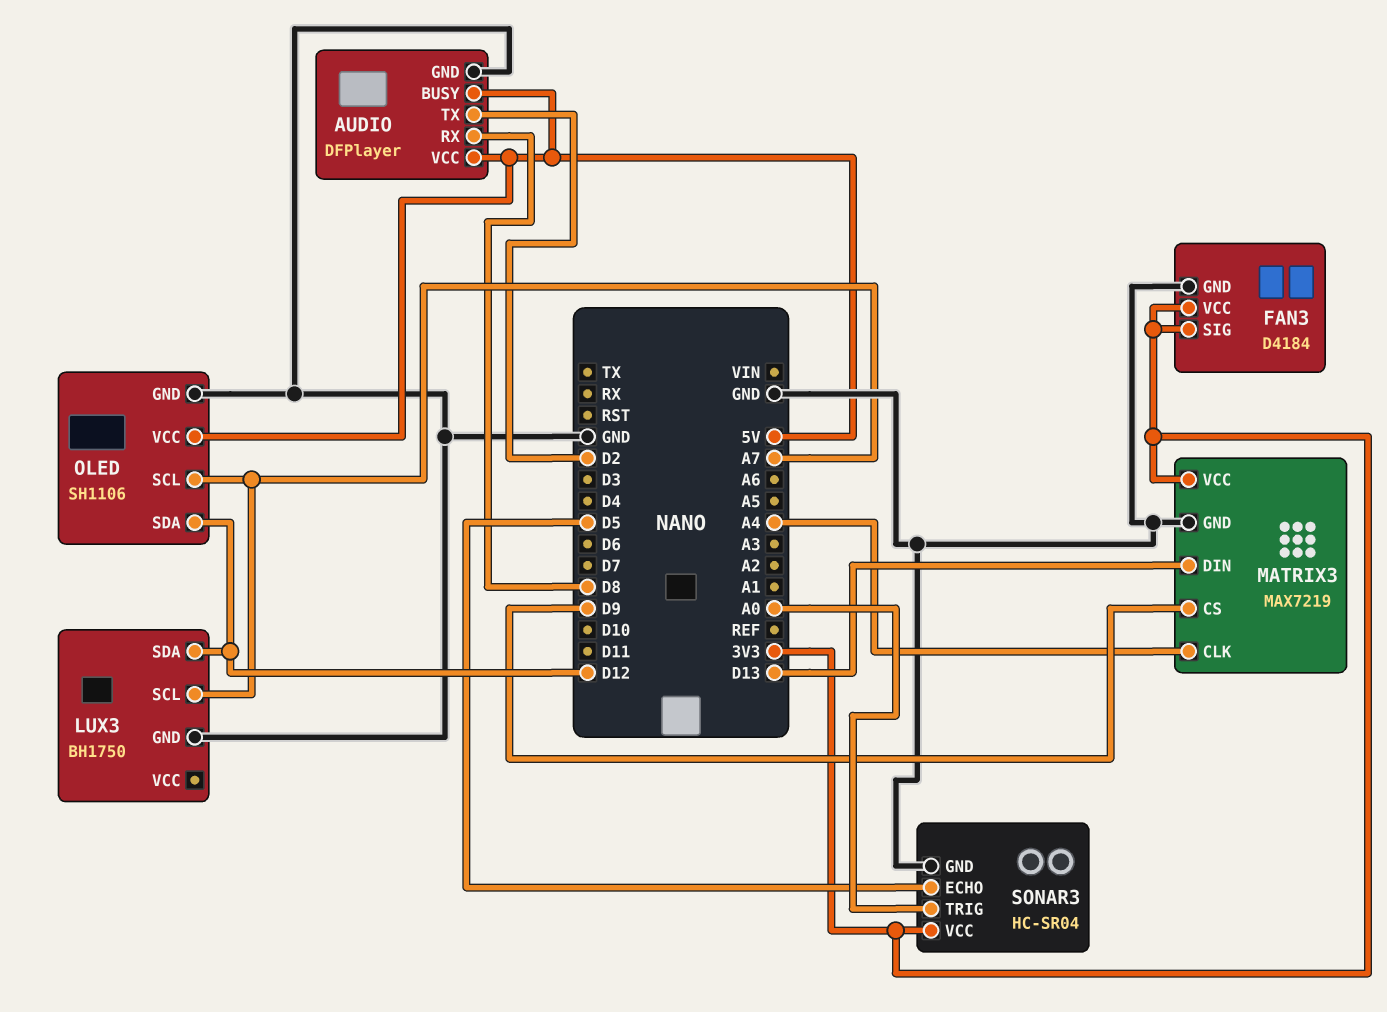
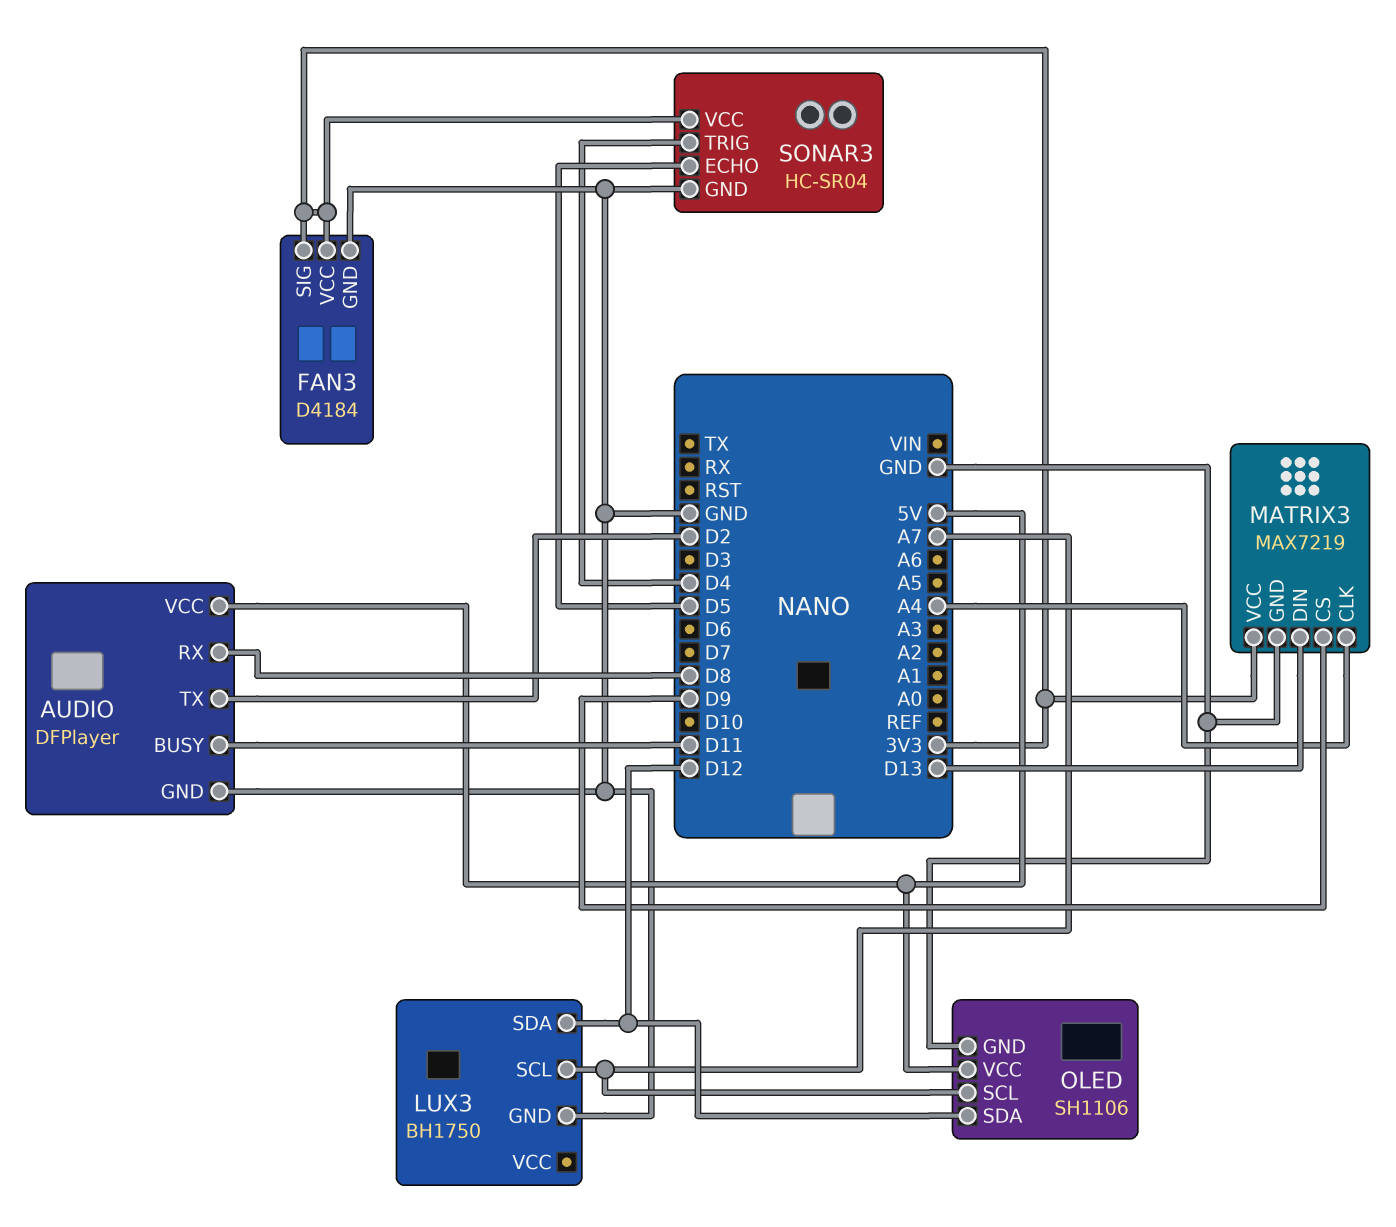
AUDIO pin BUSY: 5V -> D11
SONAR3 pin TRIG: A0 -> D4

